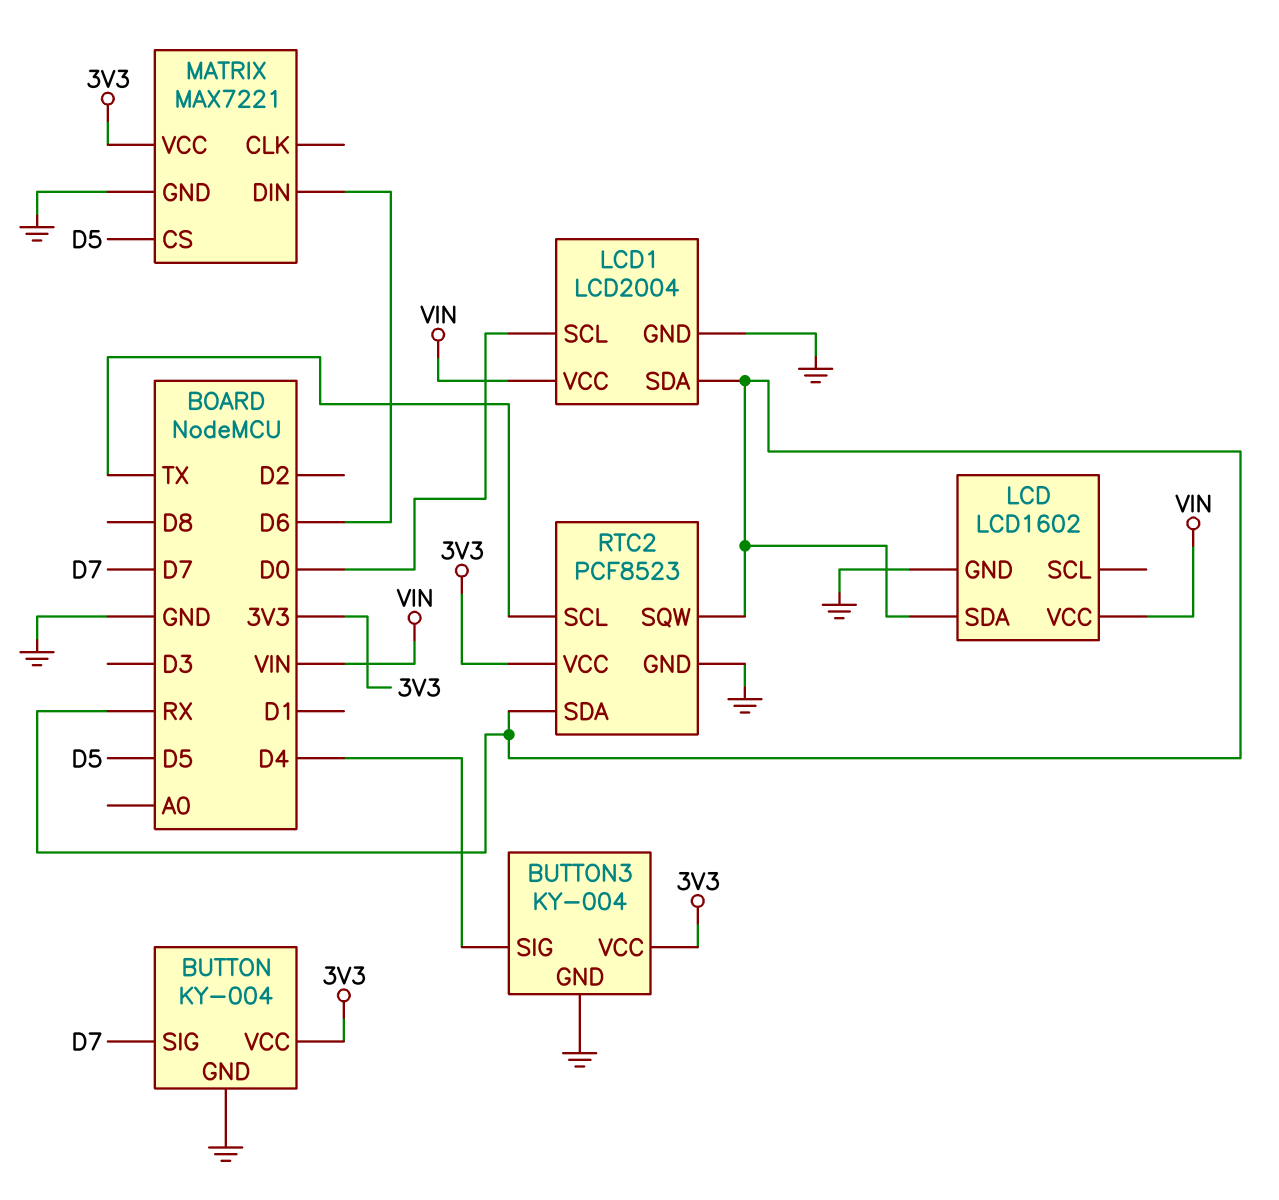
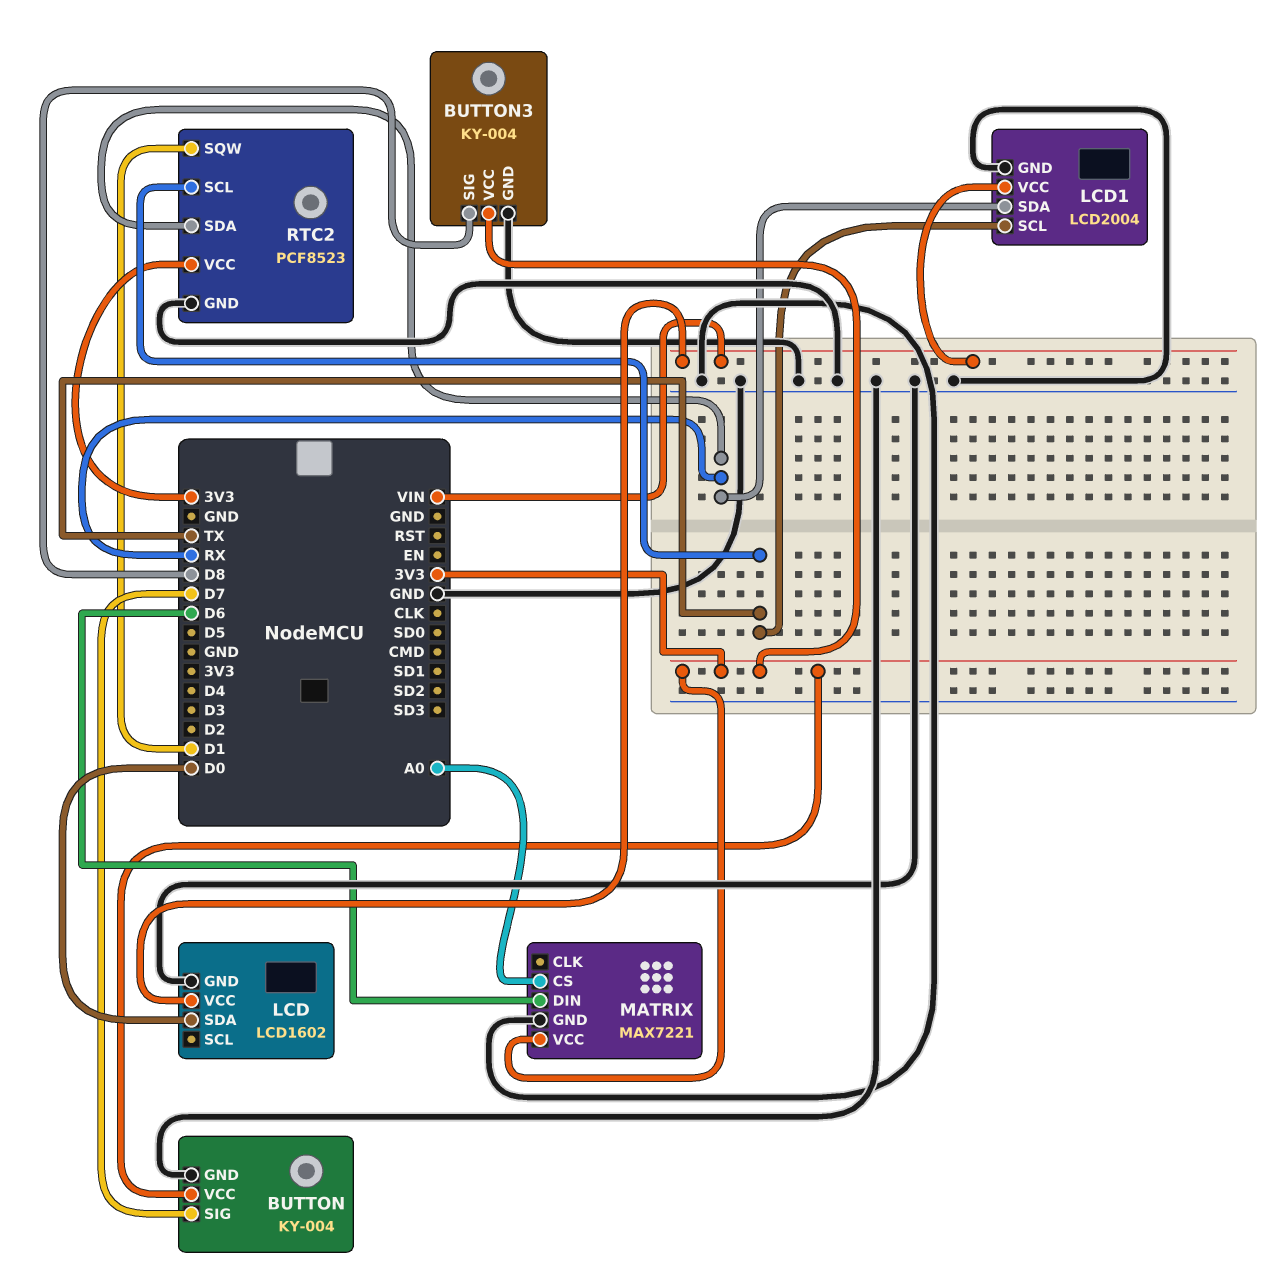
BUTTON3 pin SIG: D4 -> D8
LCD pin SDA: RX -> D0
LCD1 pin SCL: D0 -> TX
MATRIX pin CS: D5 -> A0
RTC2 pin SQW: RX -> D1

